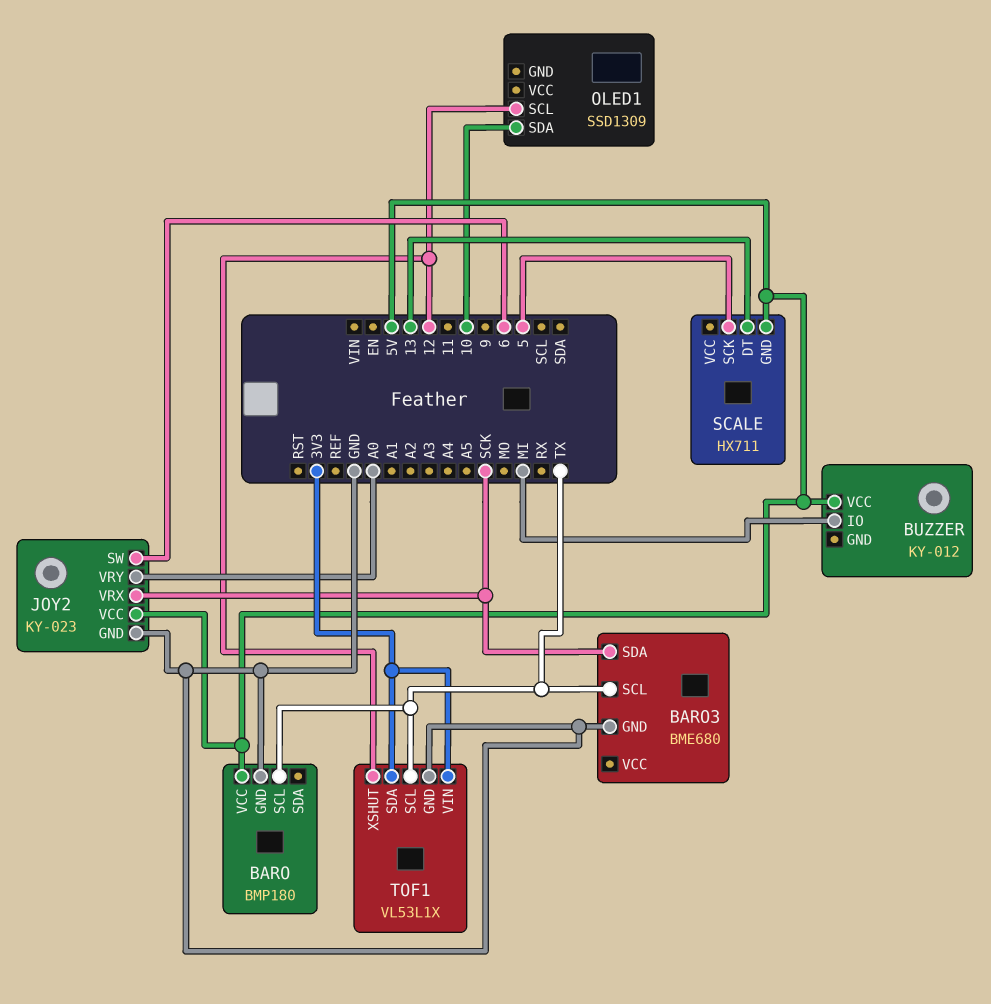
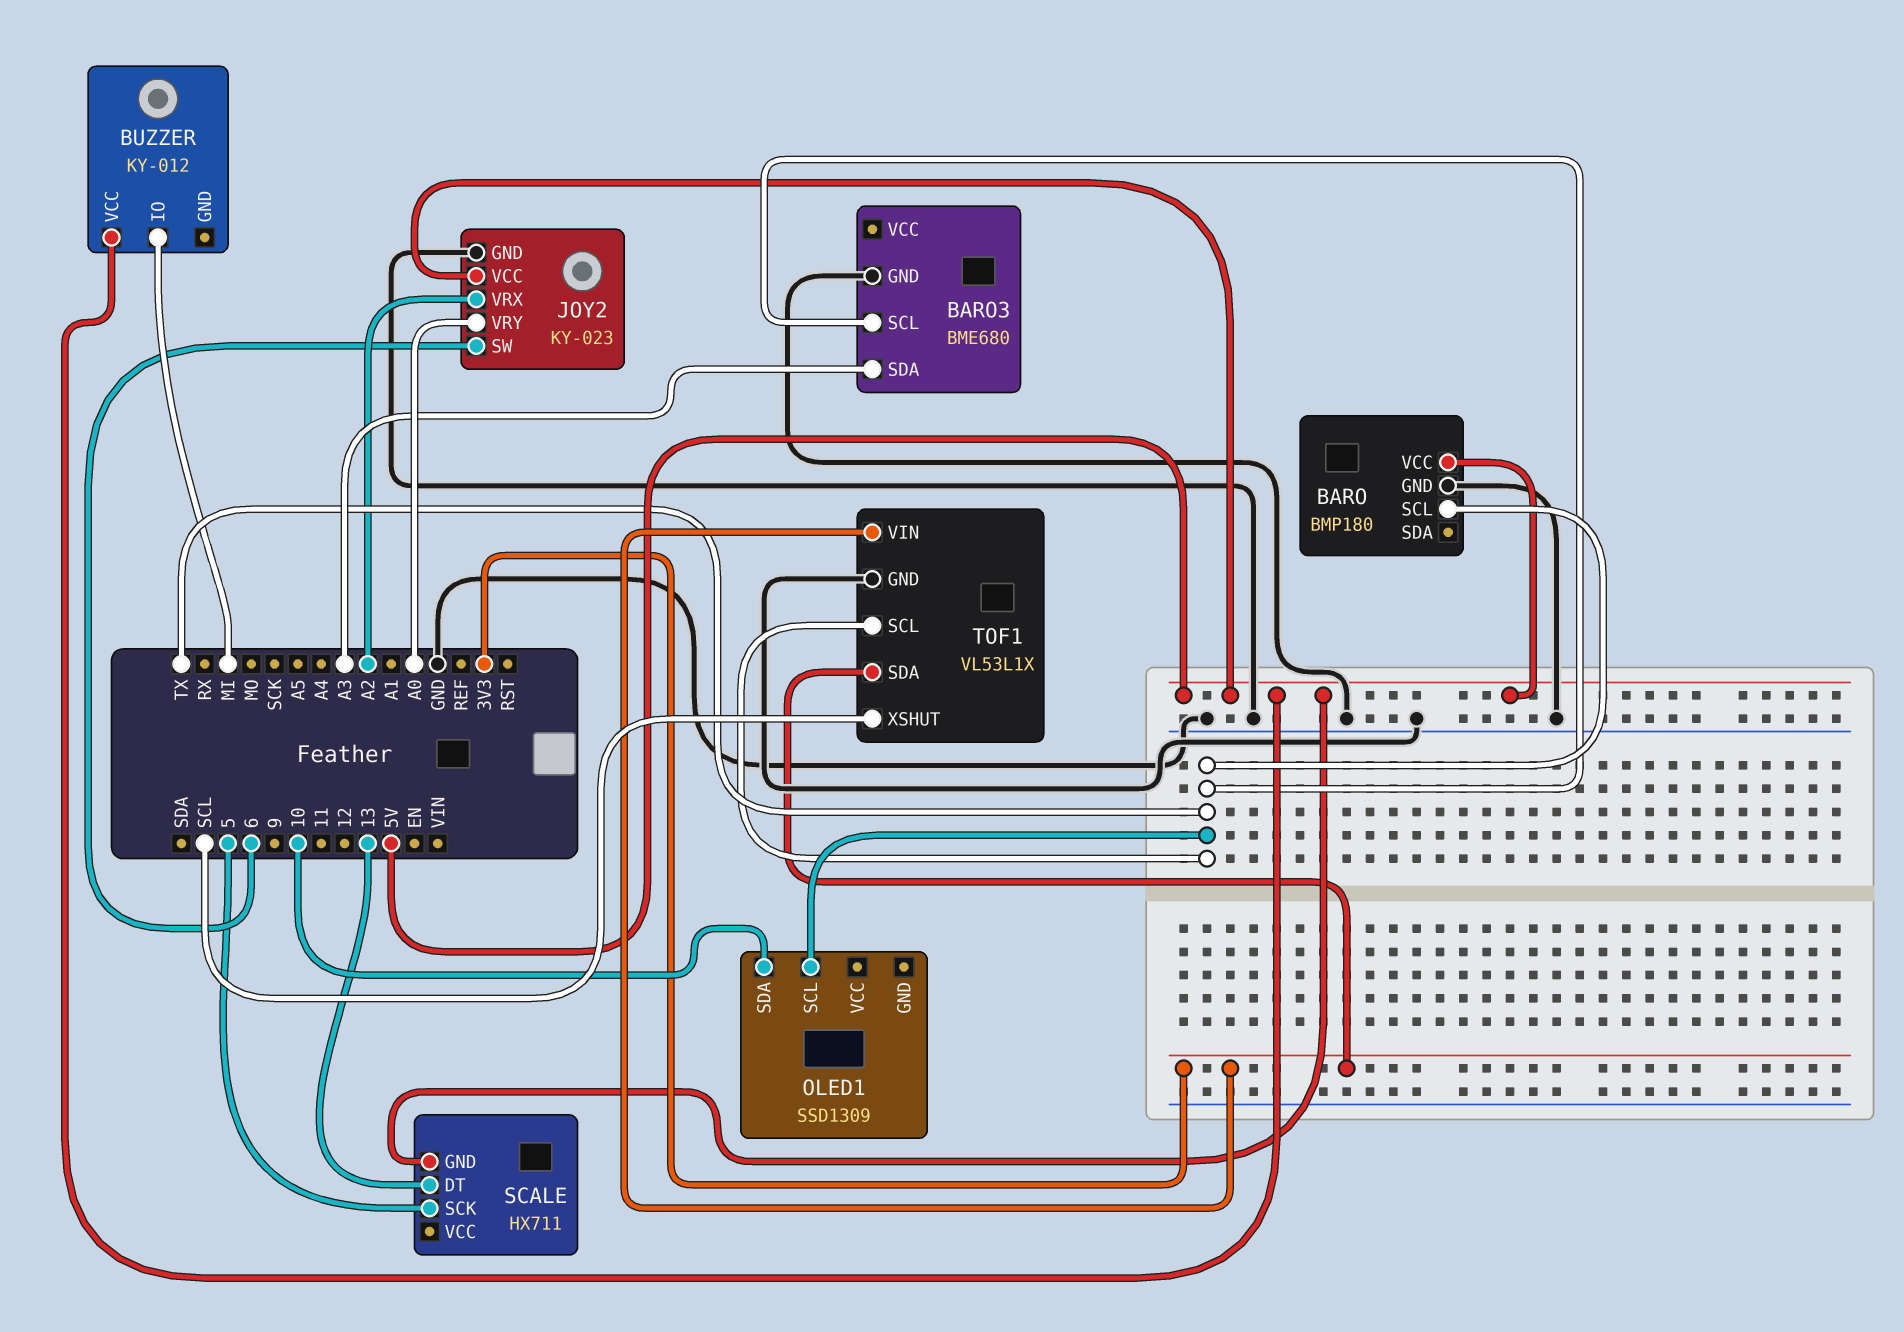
BARO3 pin SDA: SCK -> A3
JOY2 pin VRX: SCK -> A2
OLED1 pin SCL: 12 -> TX
TOF1 pin XSHUT: 12 -> SCL

